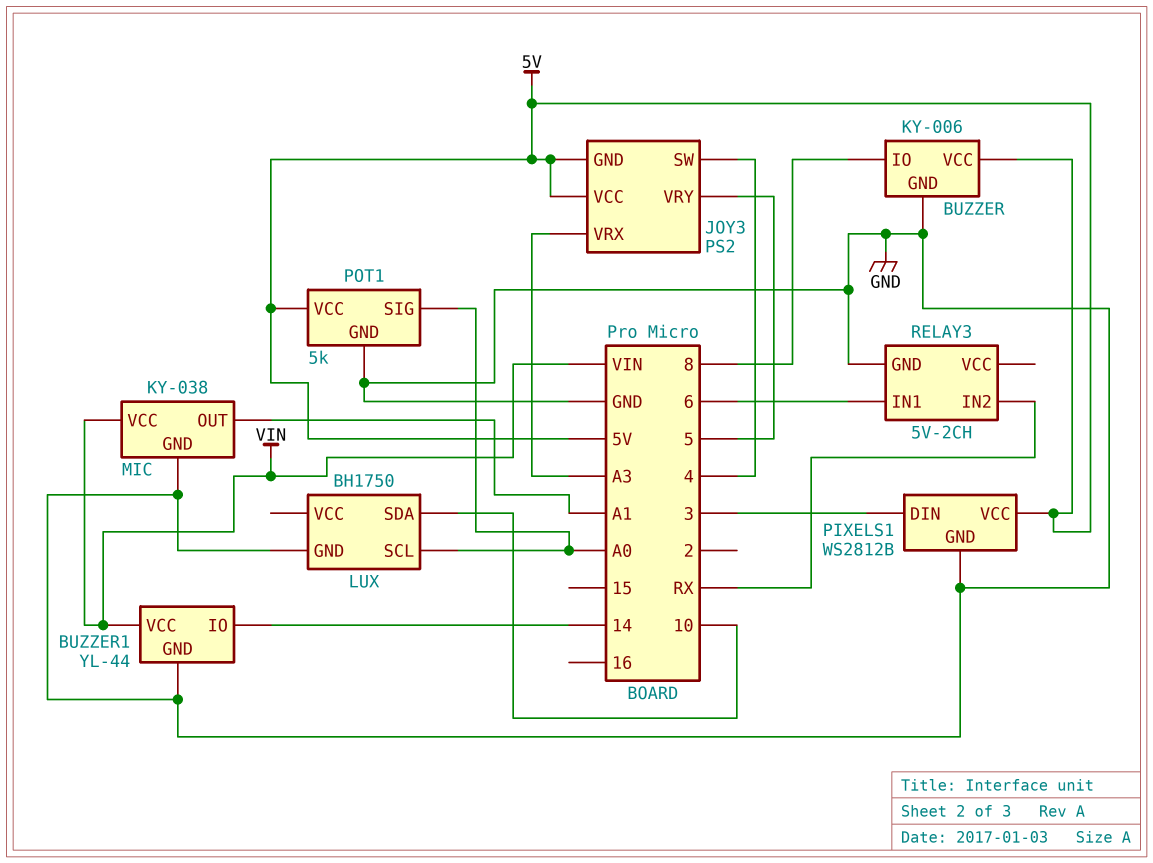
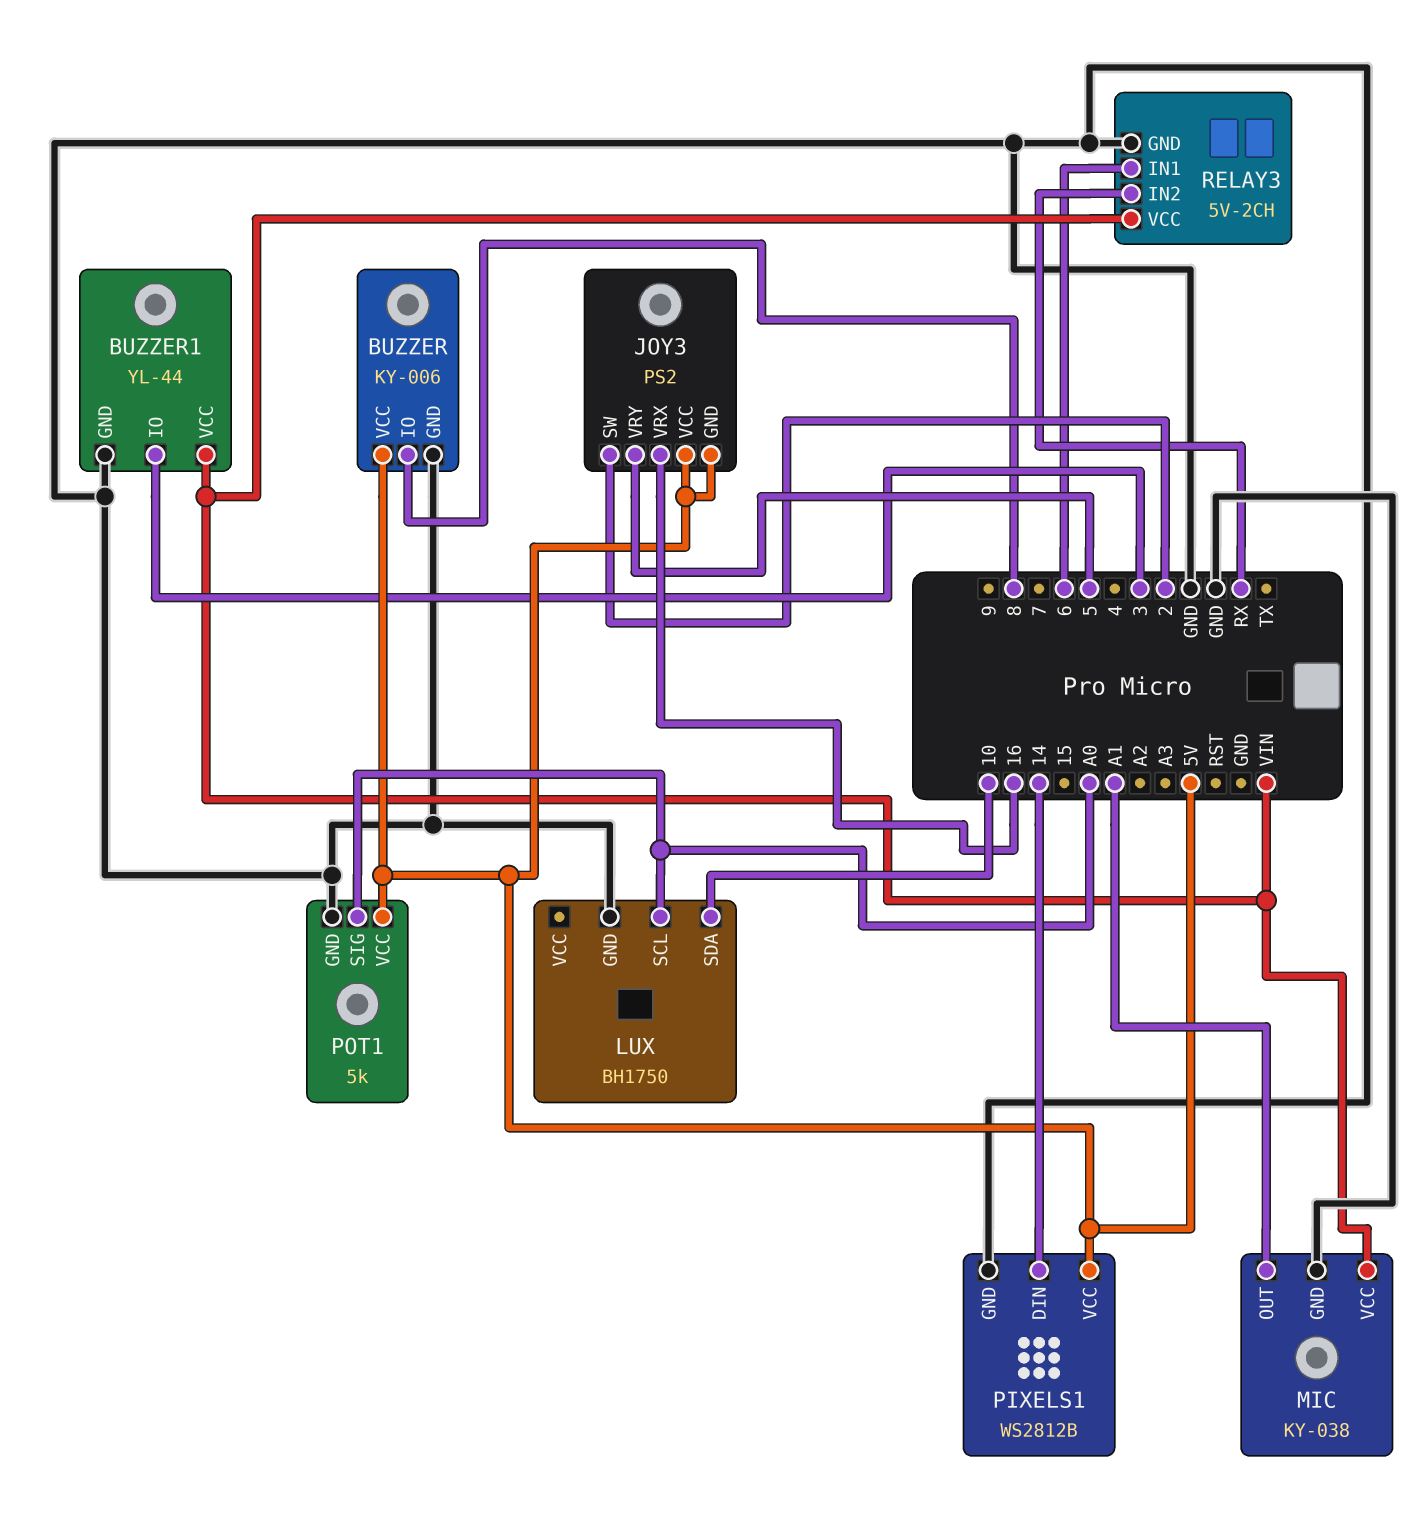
BUZZER1 pin IO: 14 -> 3
JOY3 pin SW: 4 -> 2
JOY3 pin VRX: A3 -> 16
PIXELS1 pin DIN: 3 -> 14
RELAY3 pin VCC: none -> VIN

